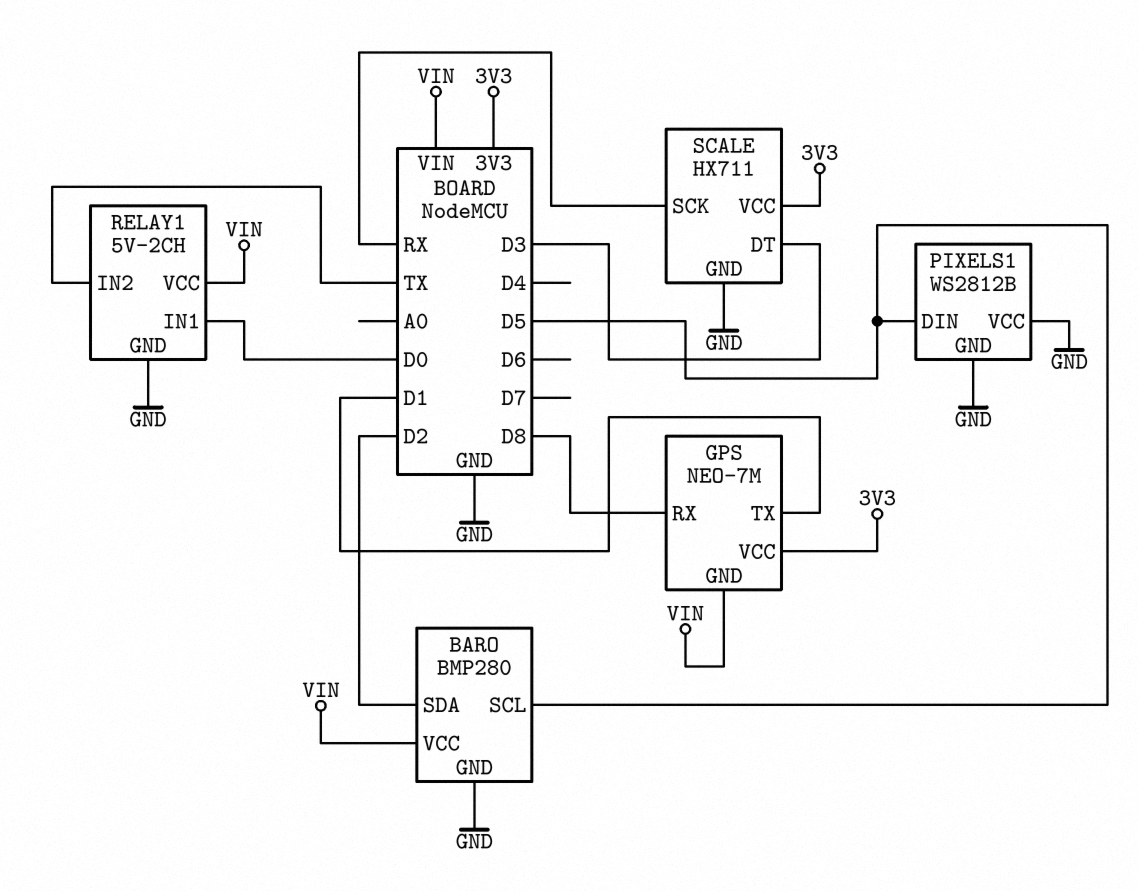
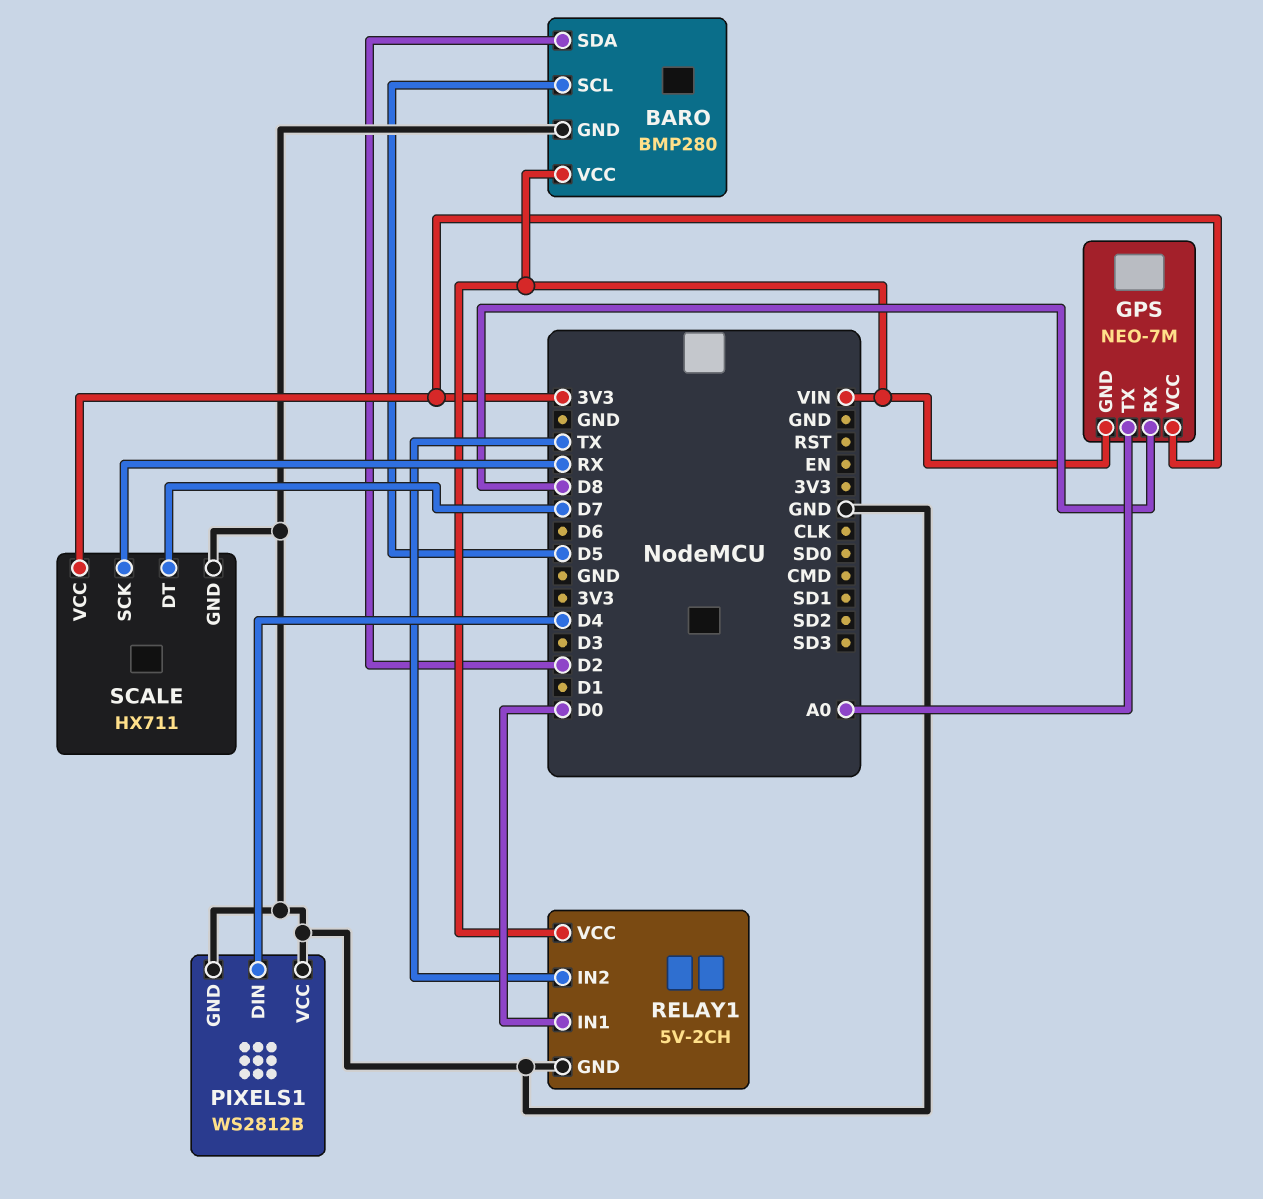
GPS pin TX: D1 -> A0
PIXELS1 pin DIN: D5 -> D4
SCALE pin DT: D3 -> D7

